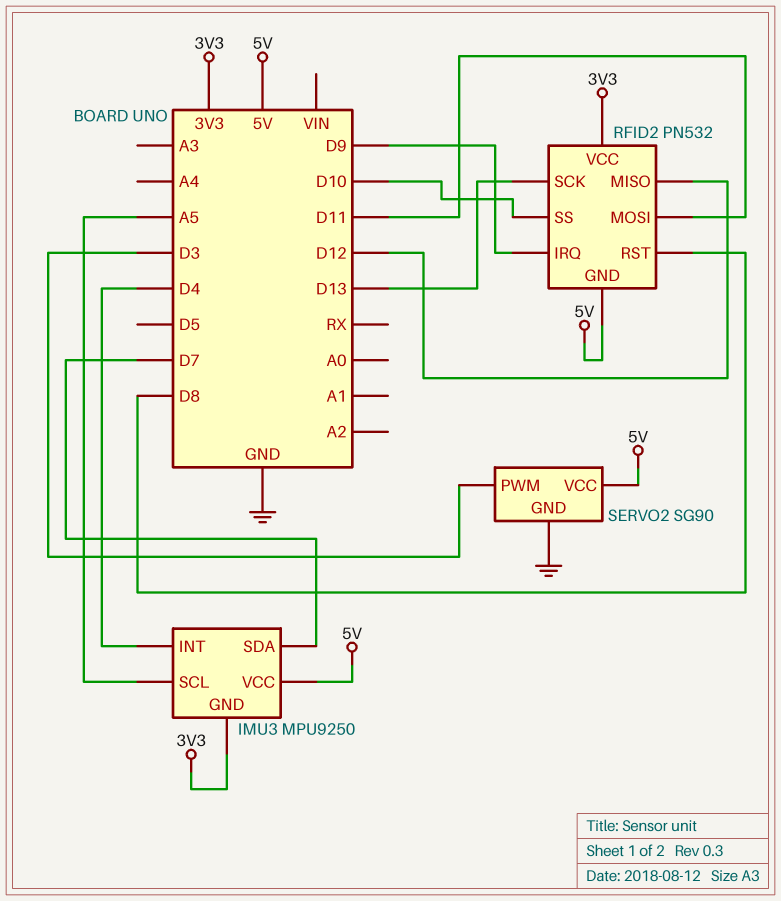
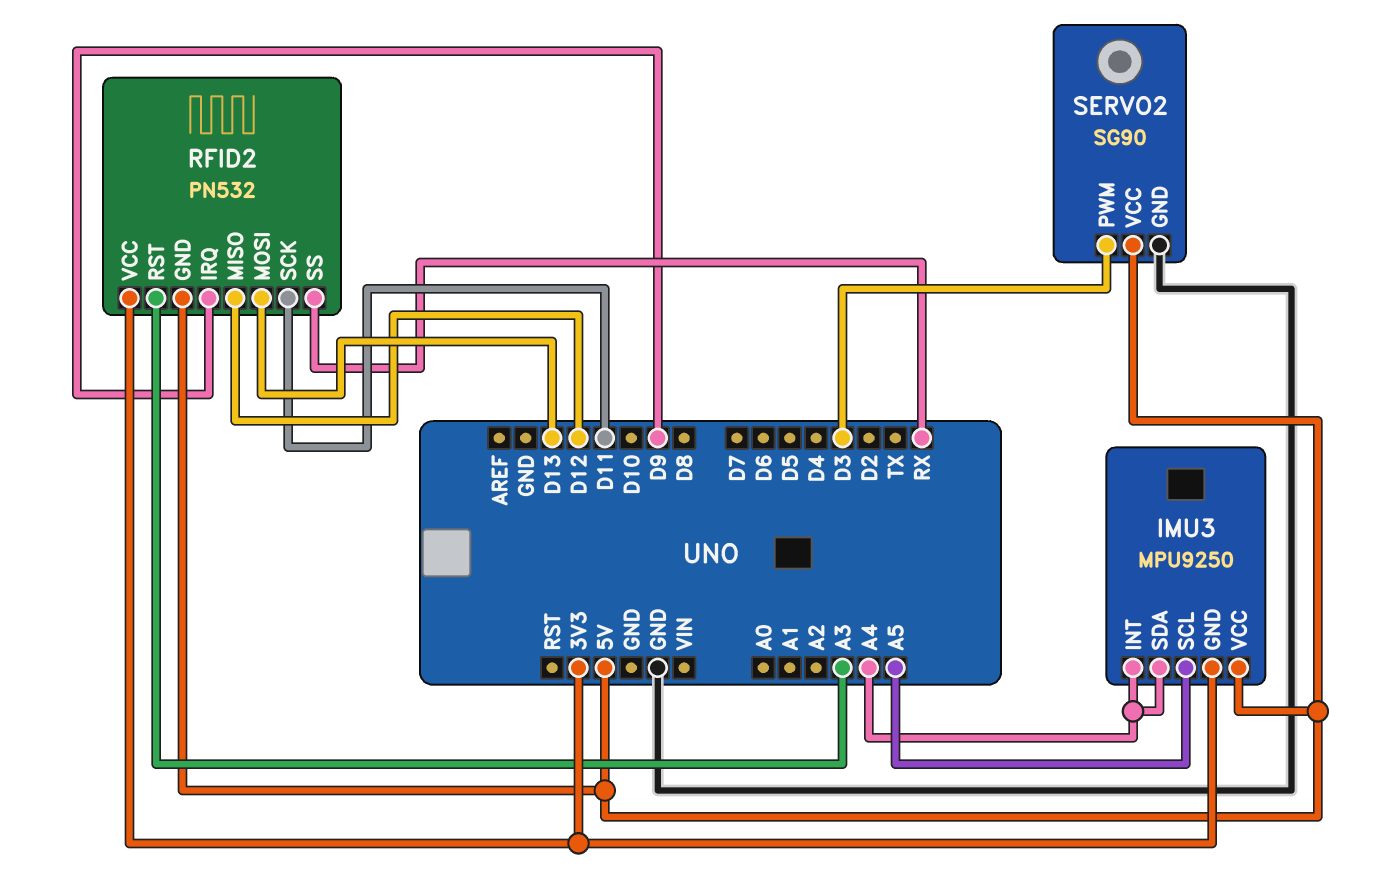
IMU3 pin INT: D4 -> A4
IMU3 pin SDA: D7 -> A4
RFID2 pin MOSI: D11 -> D13
RFID2 pin RST: D8 -> A3
RFID2 pin SCK: D13 -> D11
RFID2 pin SS: D10 -> RX

